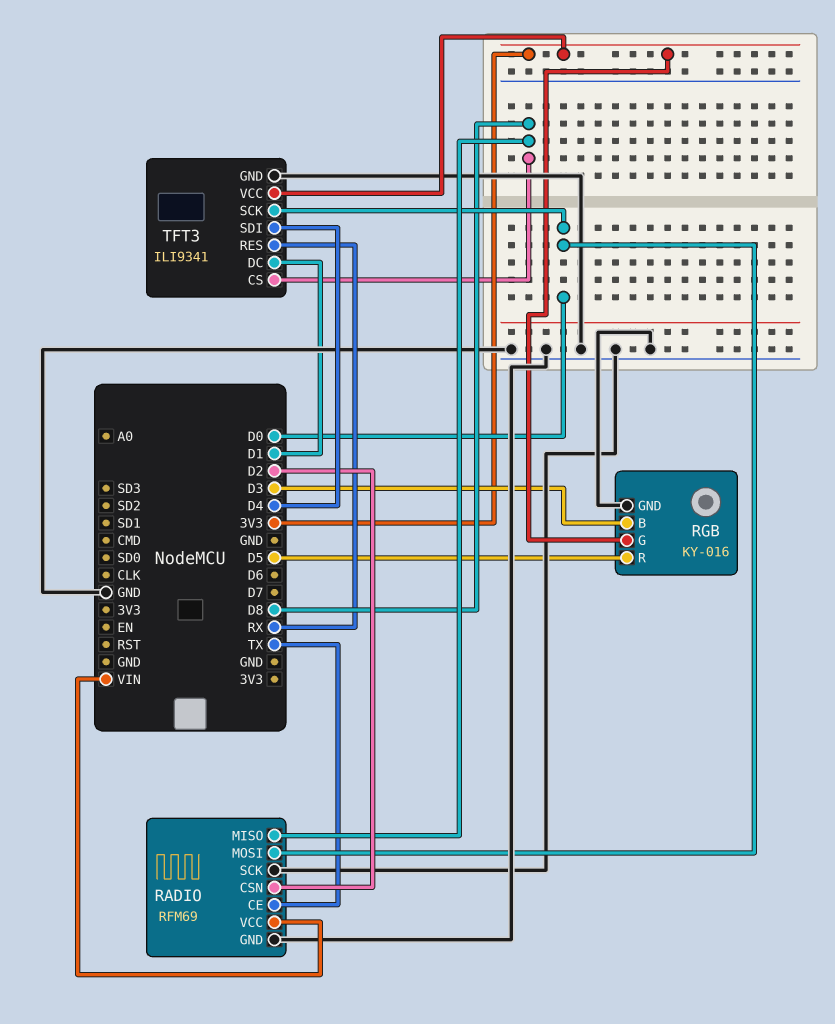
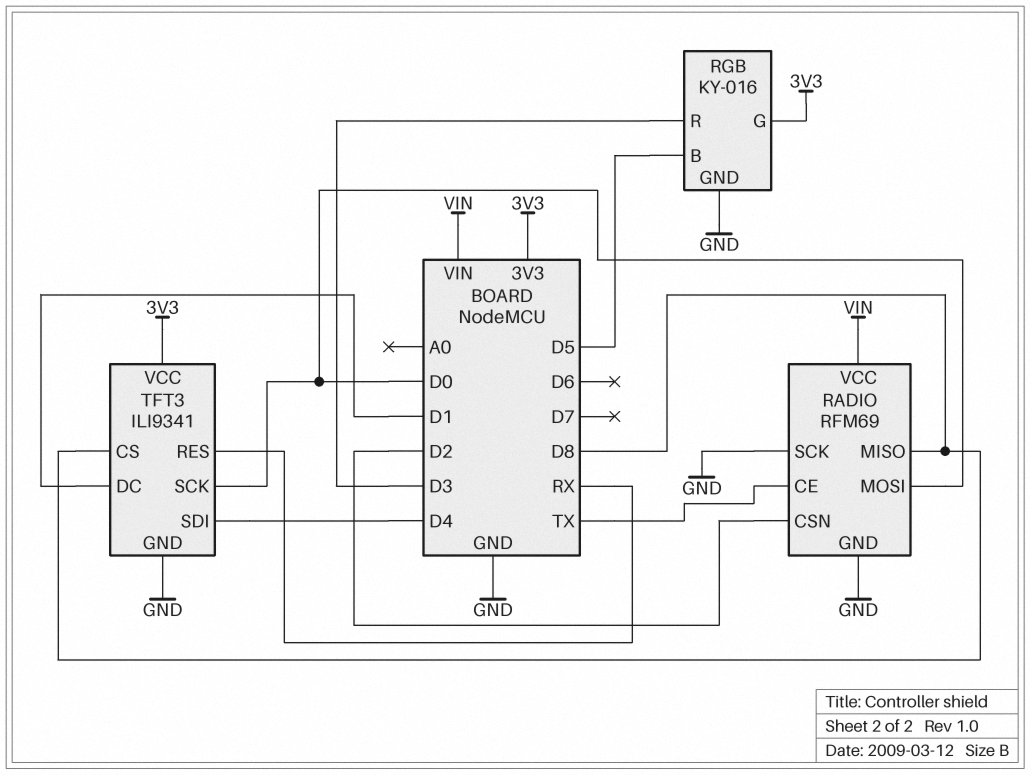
RGB pin B: D3 -> D5
RGB pin R: D5 -> D3

